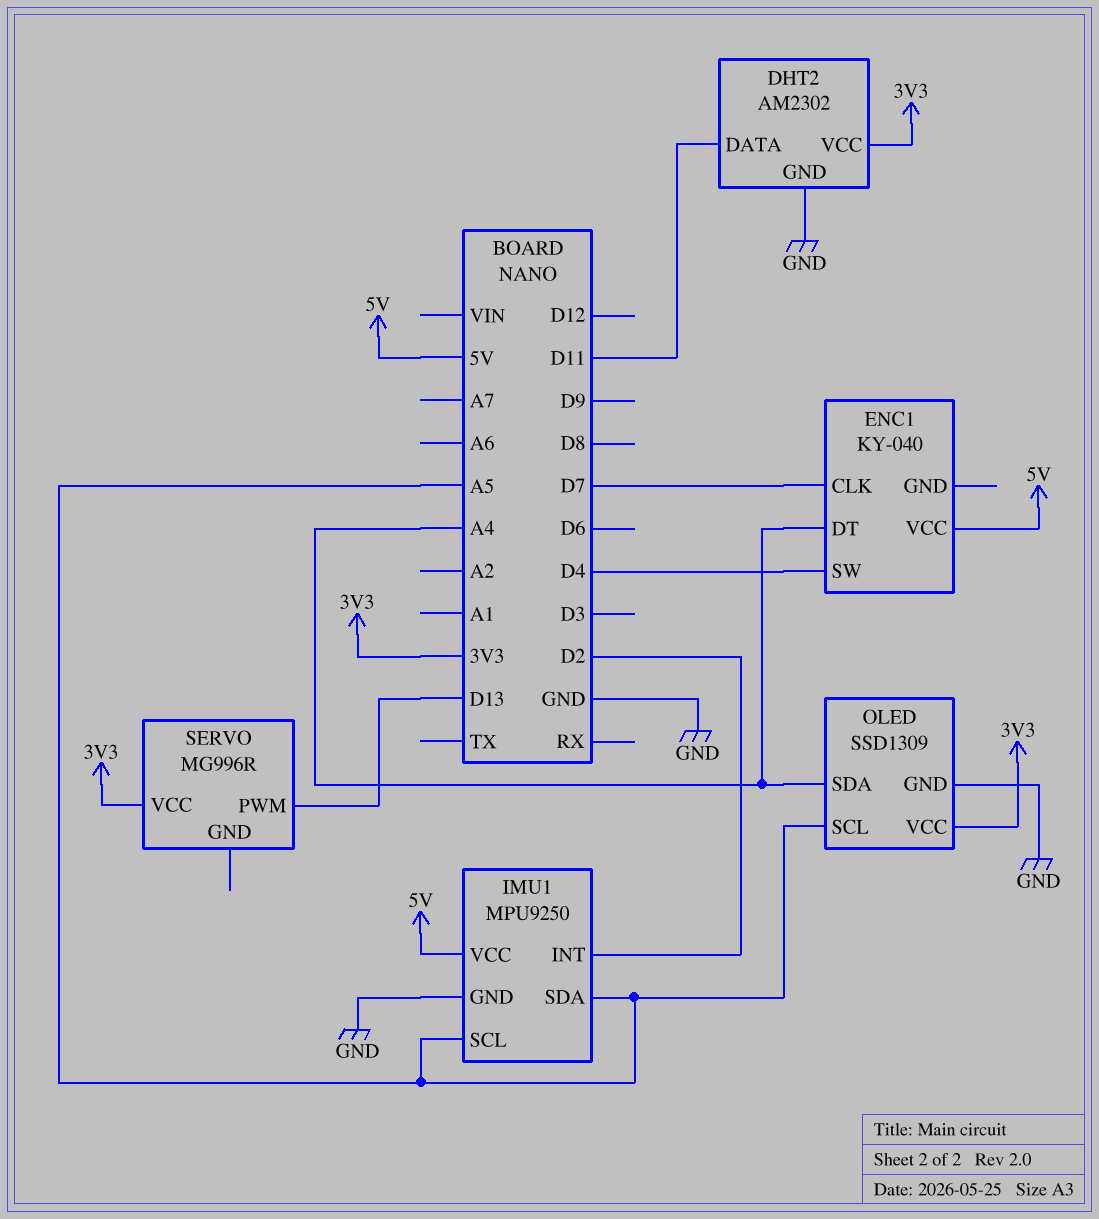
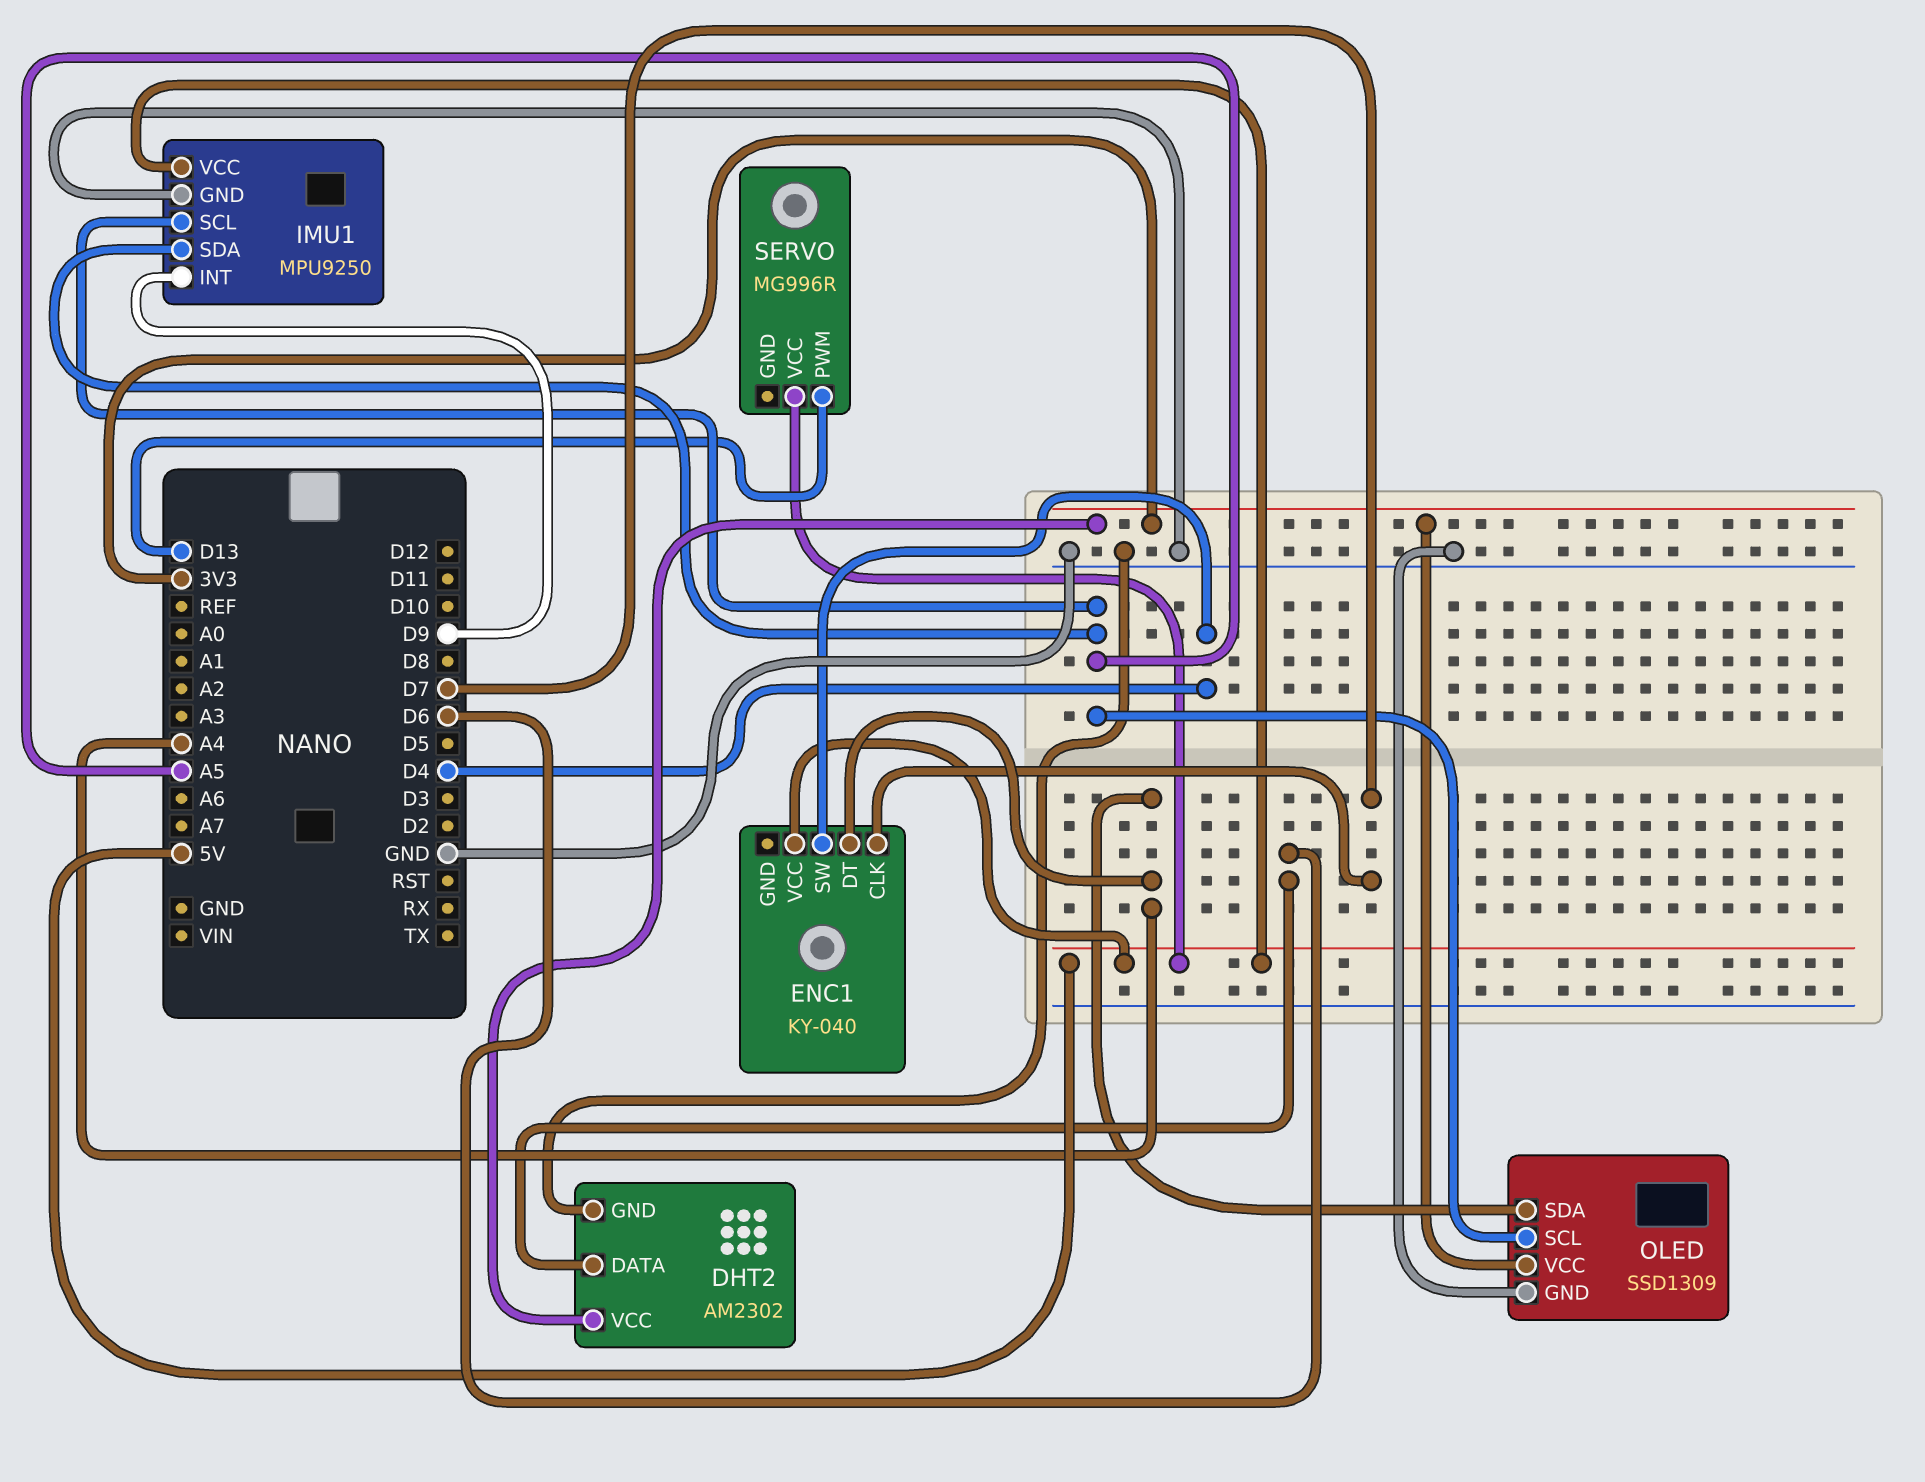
DHT2 pin DATA: D11 -> D6
IMU1 pin INT: D2 -> D9
SERVO pin VCC: 3V3 -> 5V

